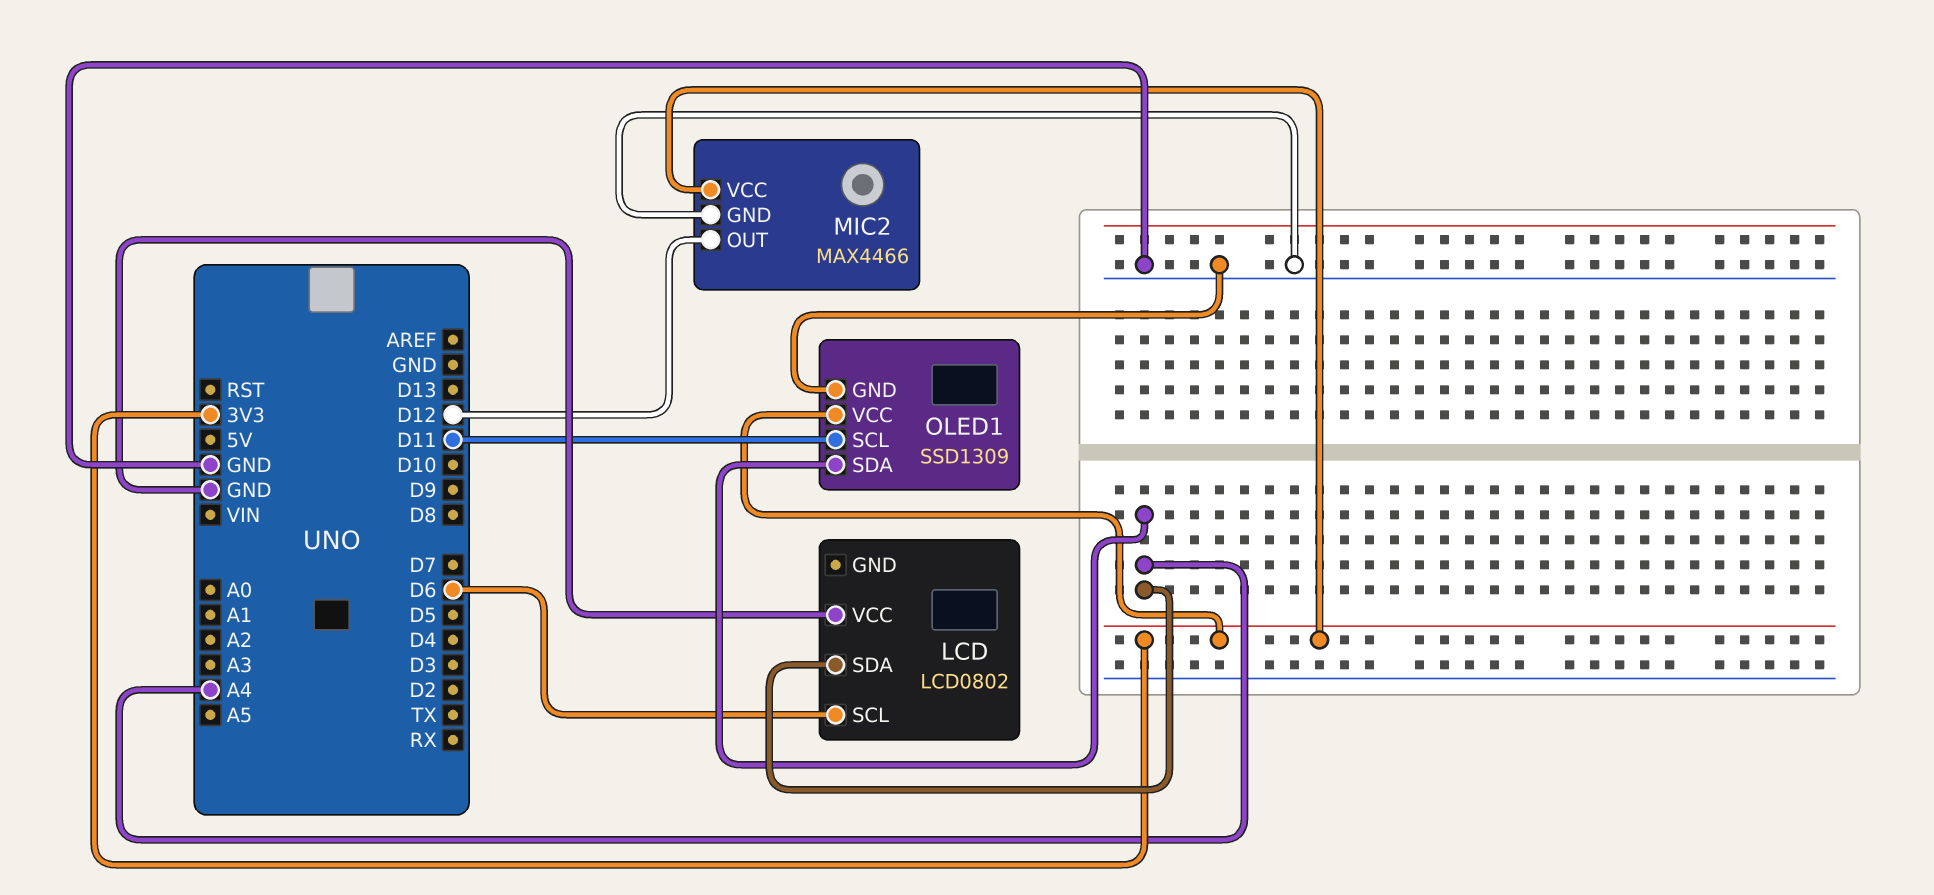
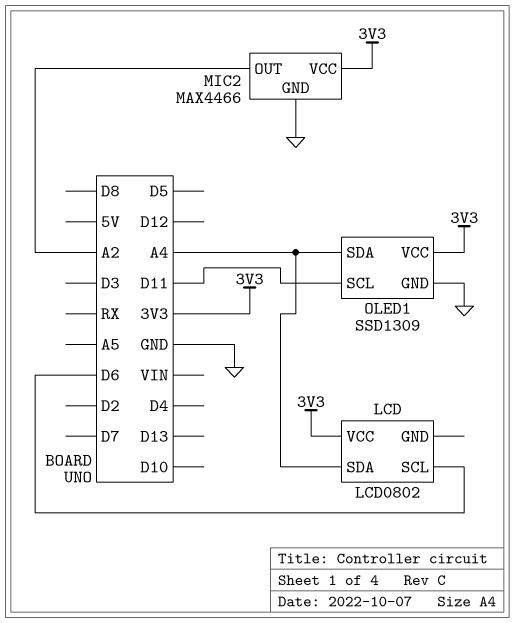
LCD pin VCC: GND -> 3V3
MIC2 pin OUT: D12 -> A2

